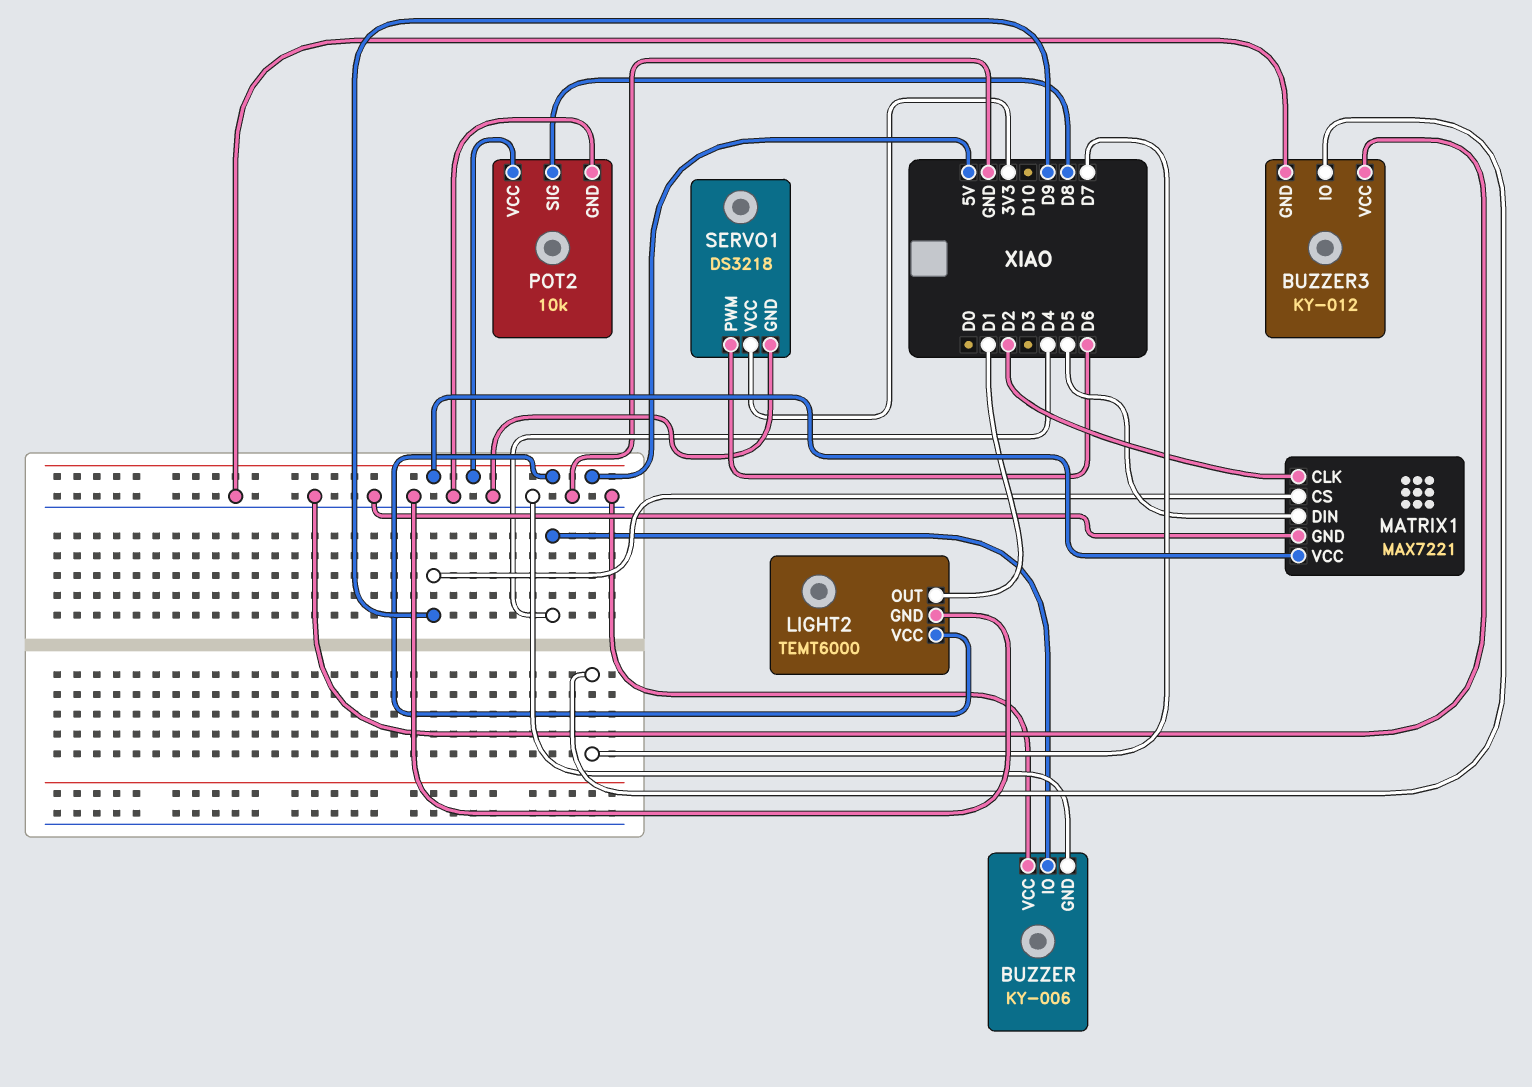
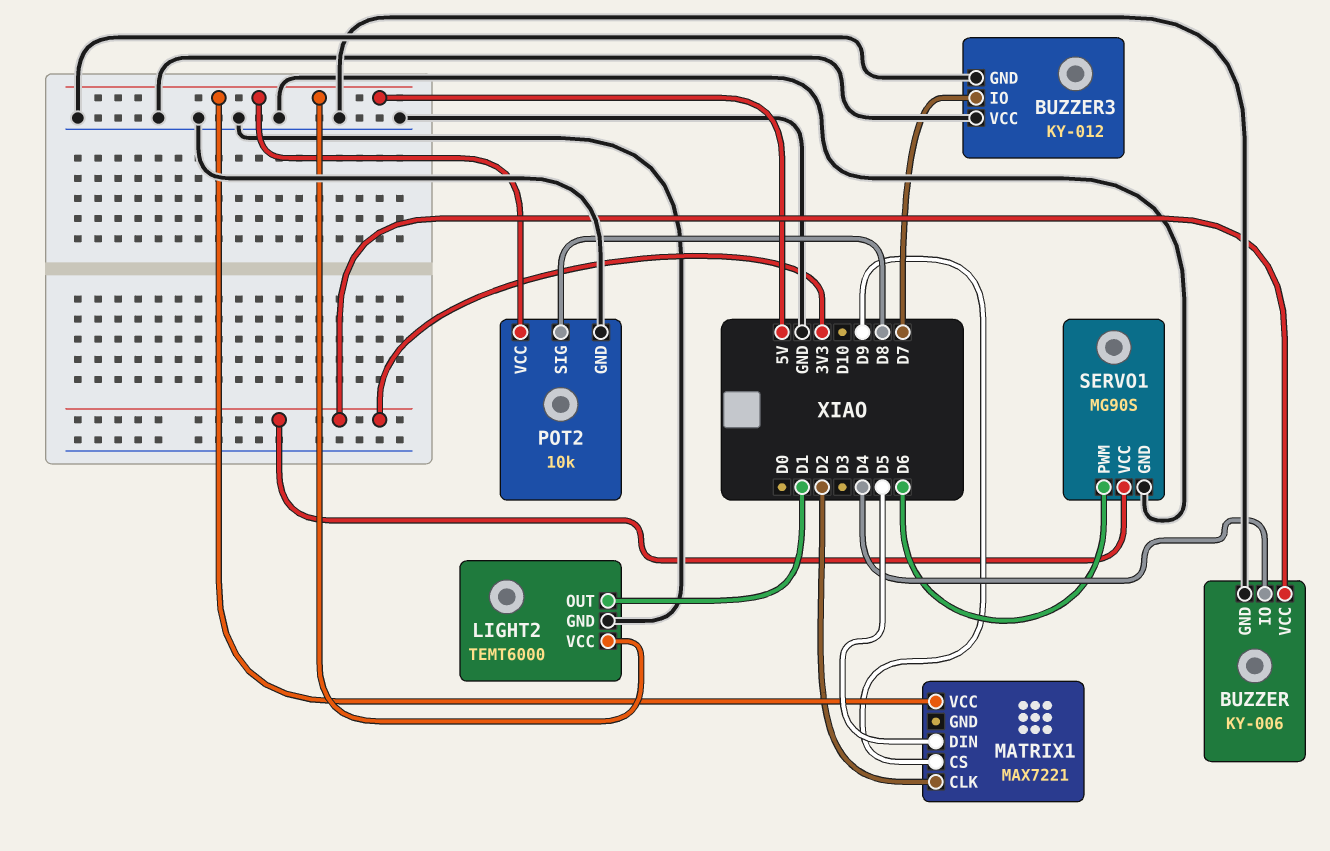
BUZZER pin VCC: GND -> 3V3
MATRIX1 pin GND: GND -> none
SERVO1: DS3218 -> MG90S

